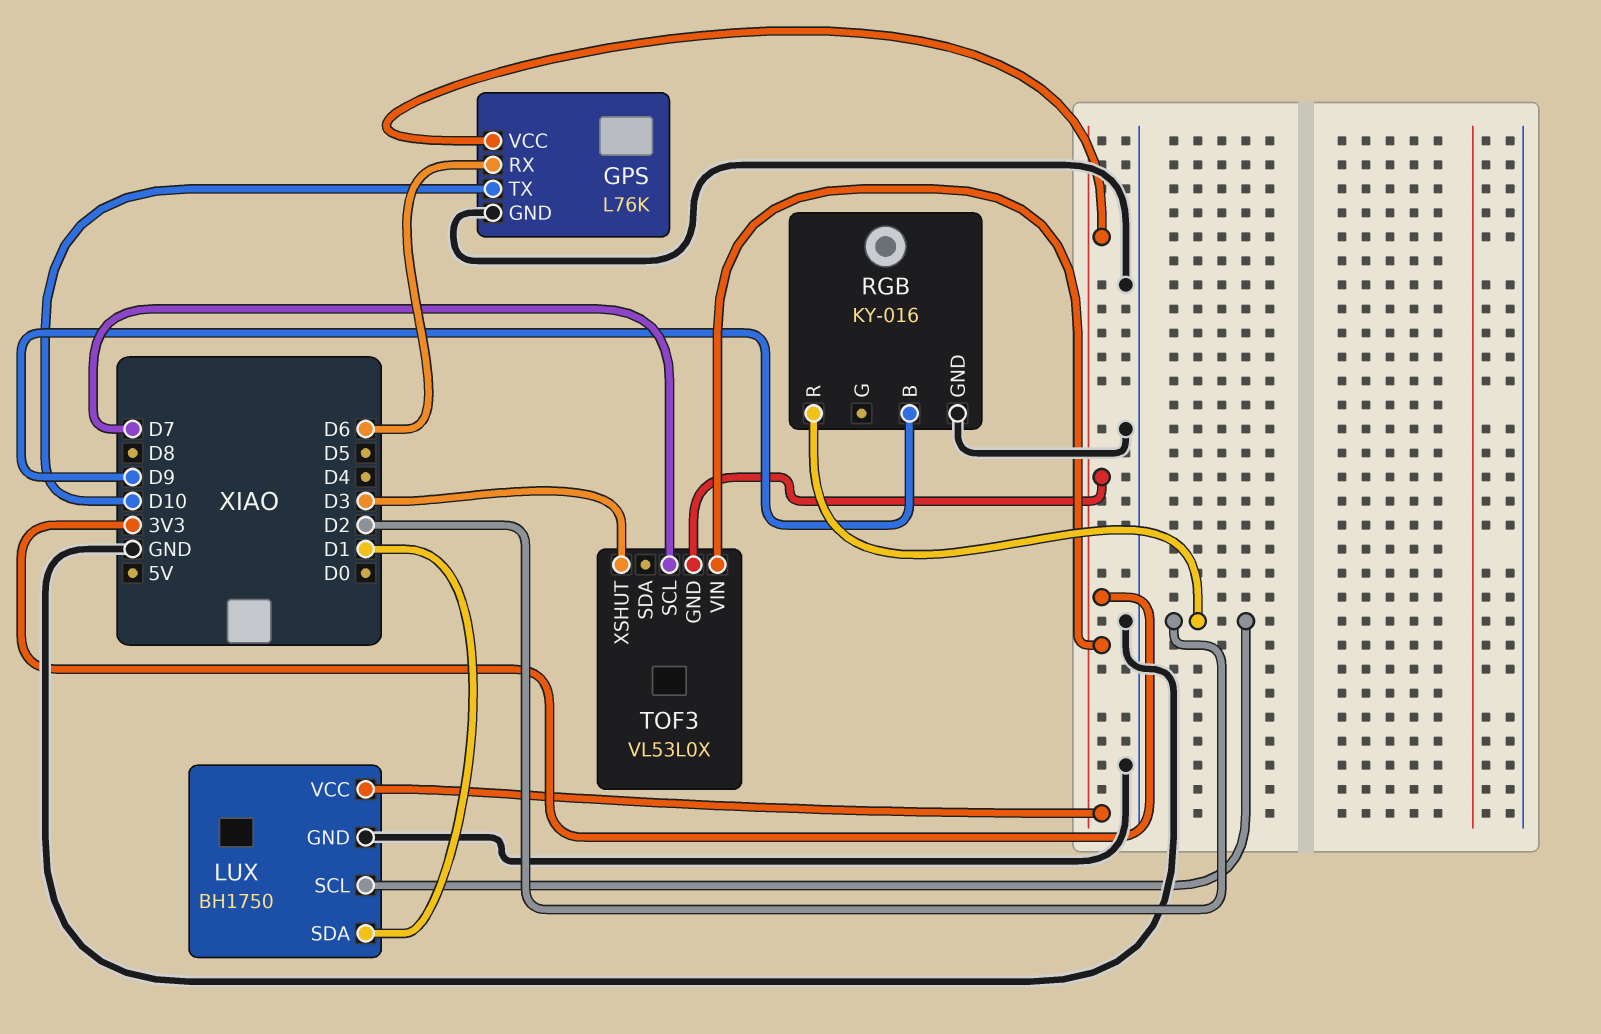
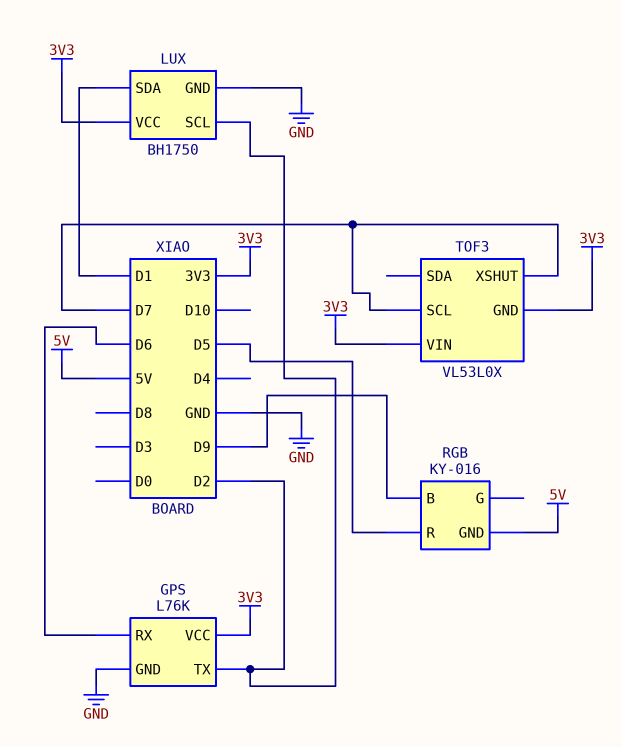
GPS pin TX: D10 -> D2
RGB pin GND: GND -> 5V
RGB pin R: D2 -> D5
TOF3 pin XSHUT: D3 -> D7

